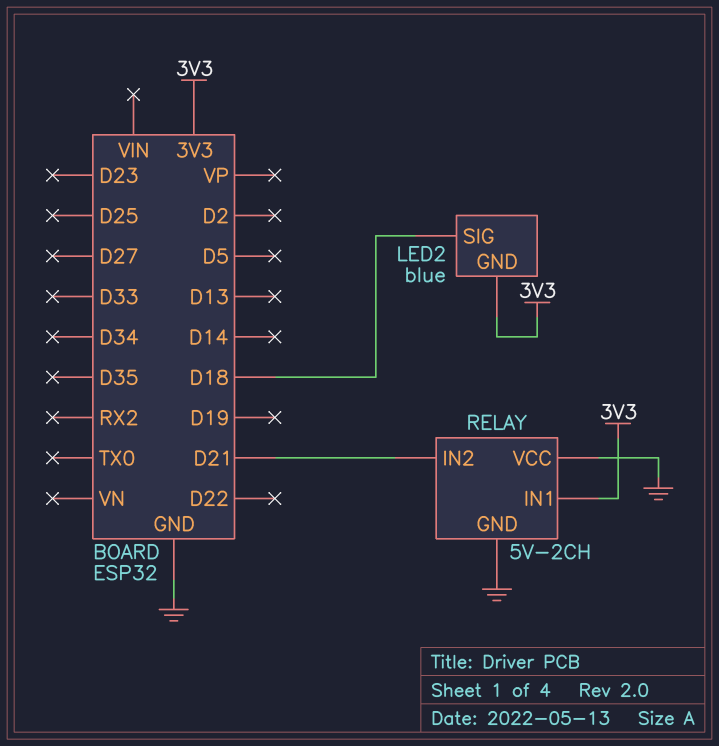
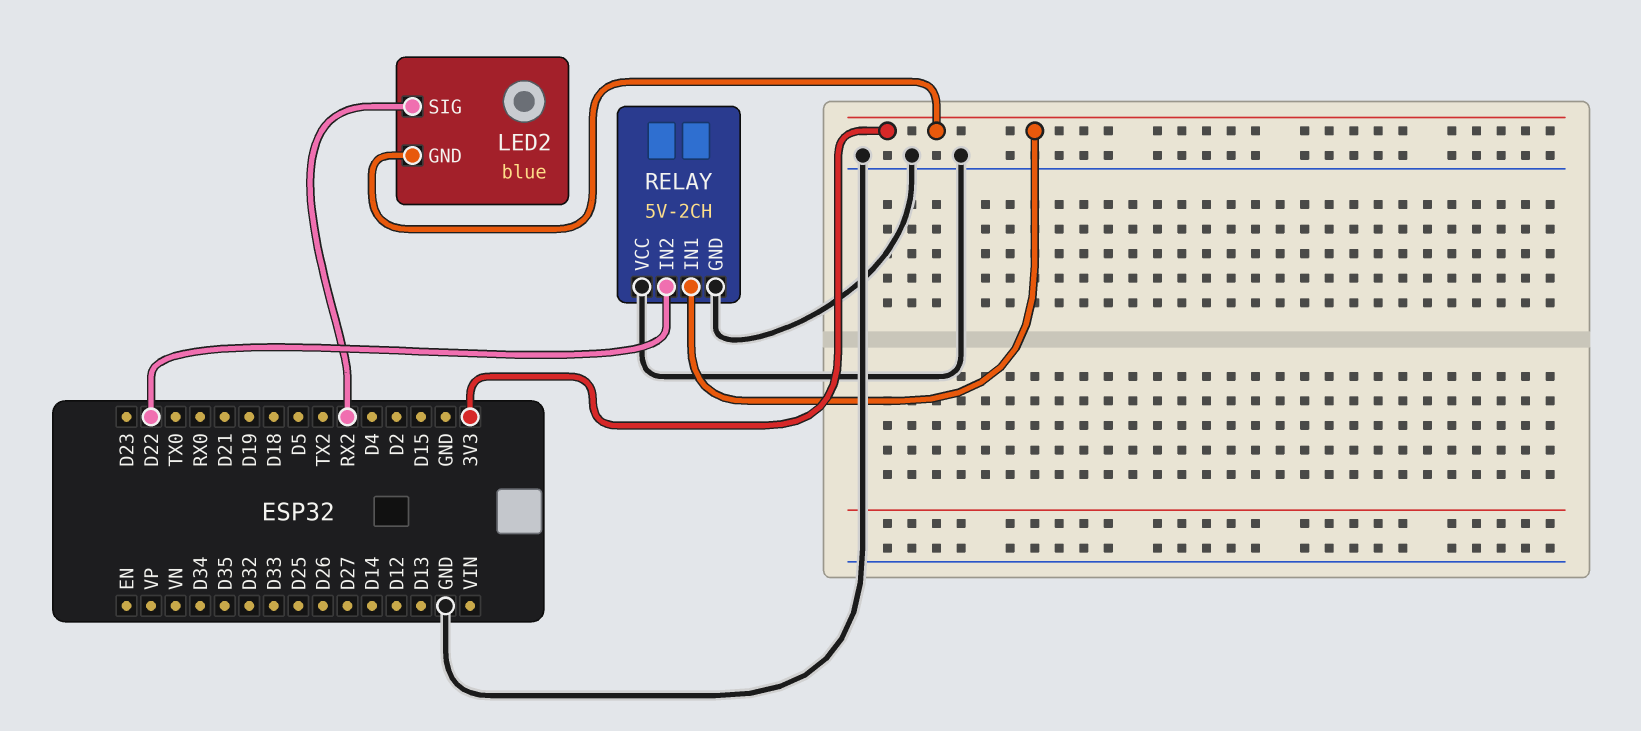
LED2 pin SIG: D18 -> RX2
RELAY pin IN2: D21 -> D22

